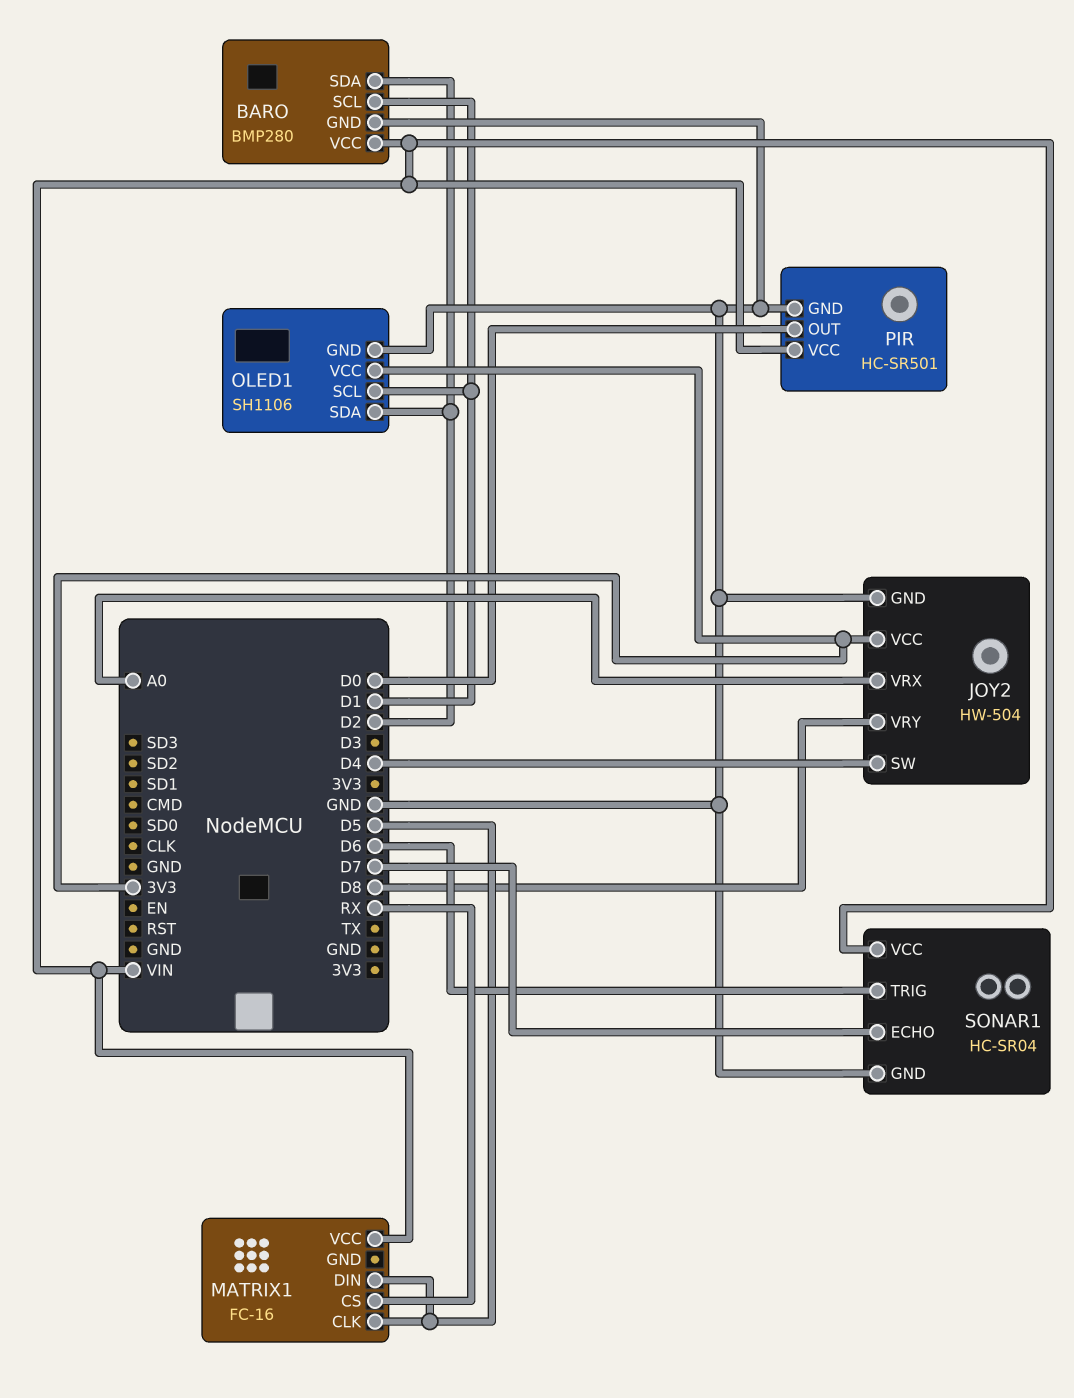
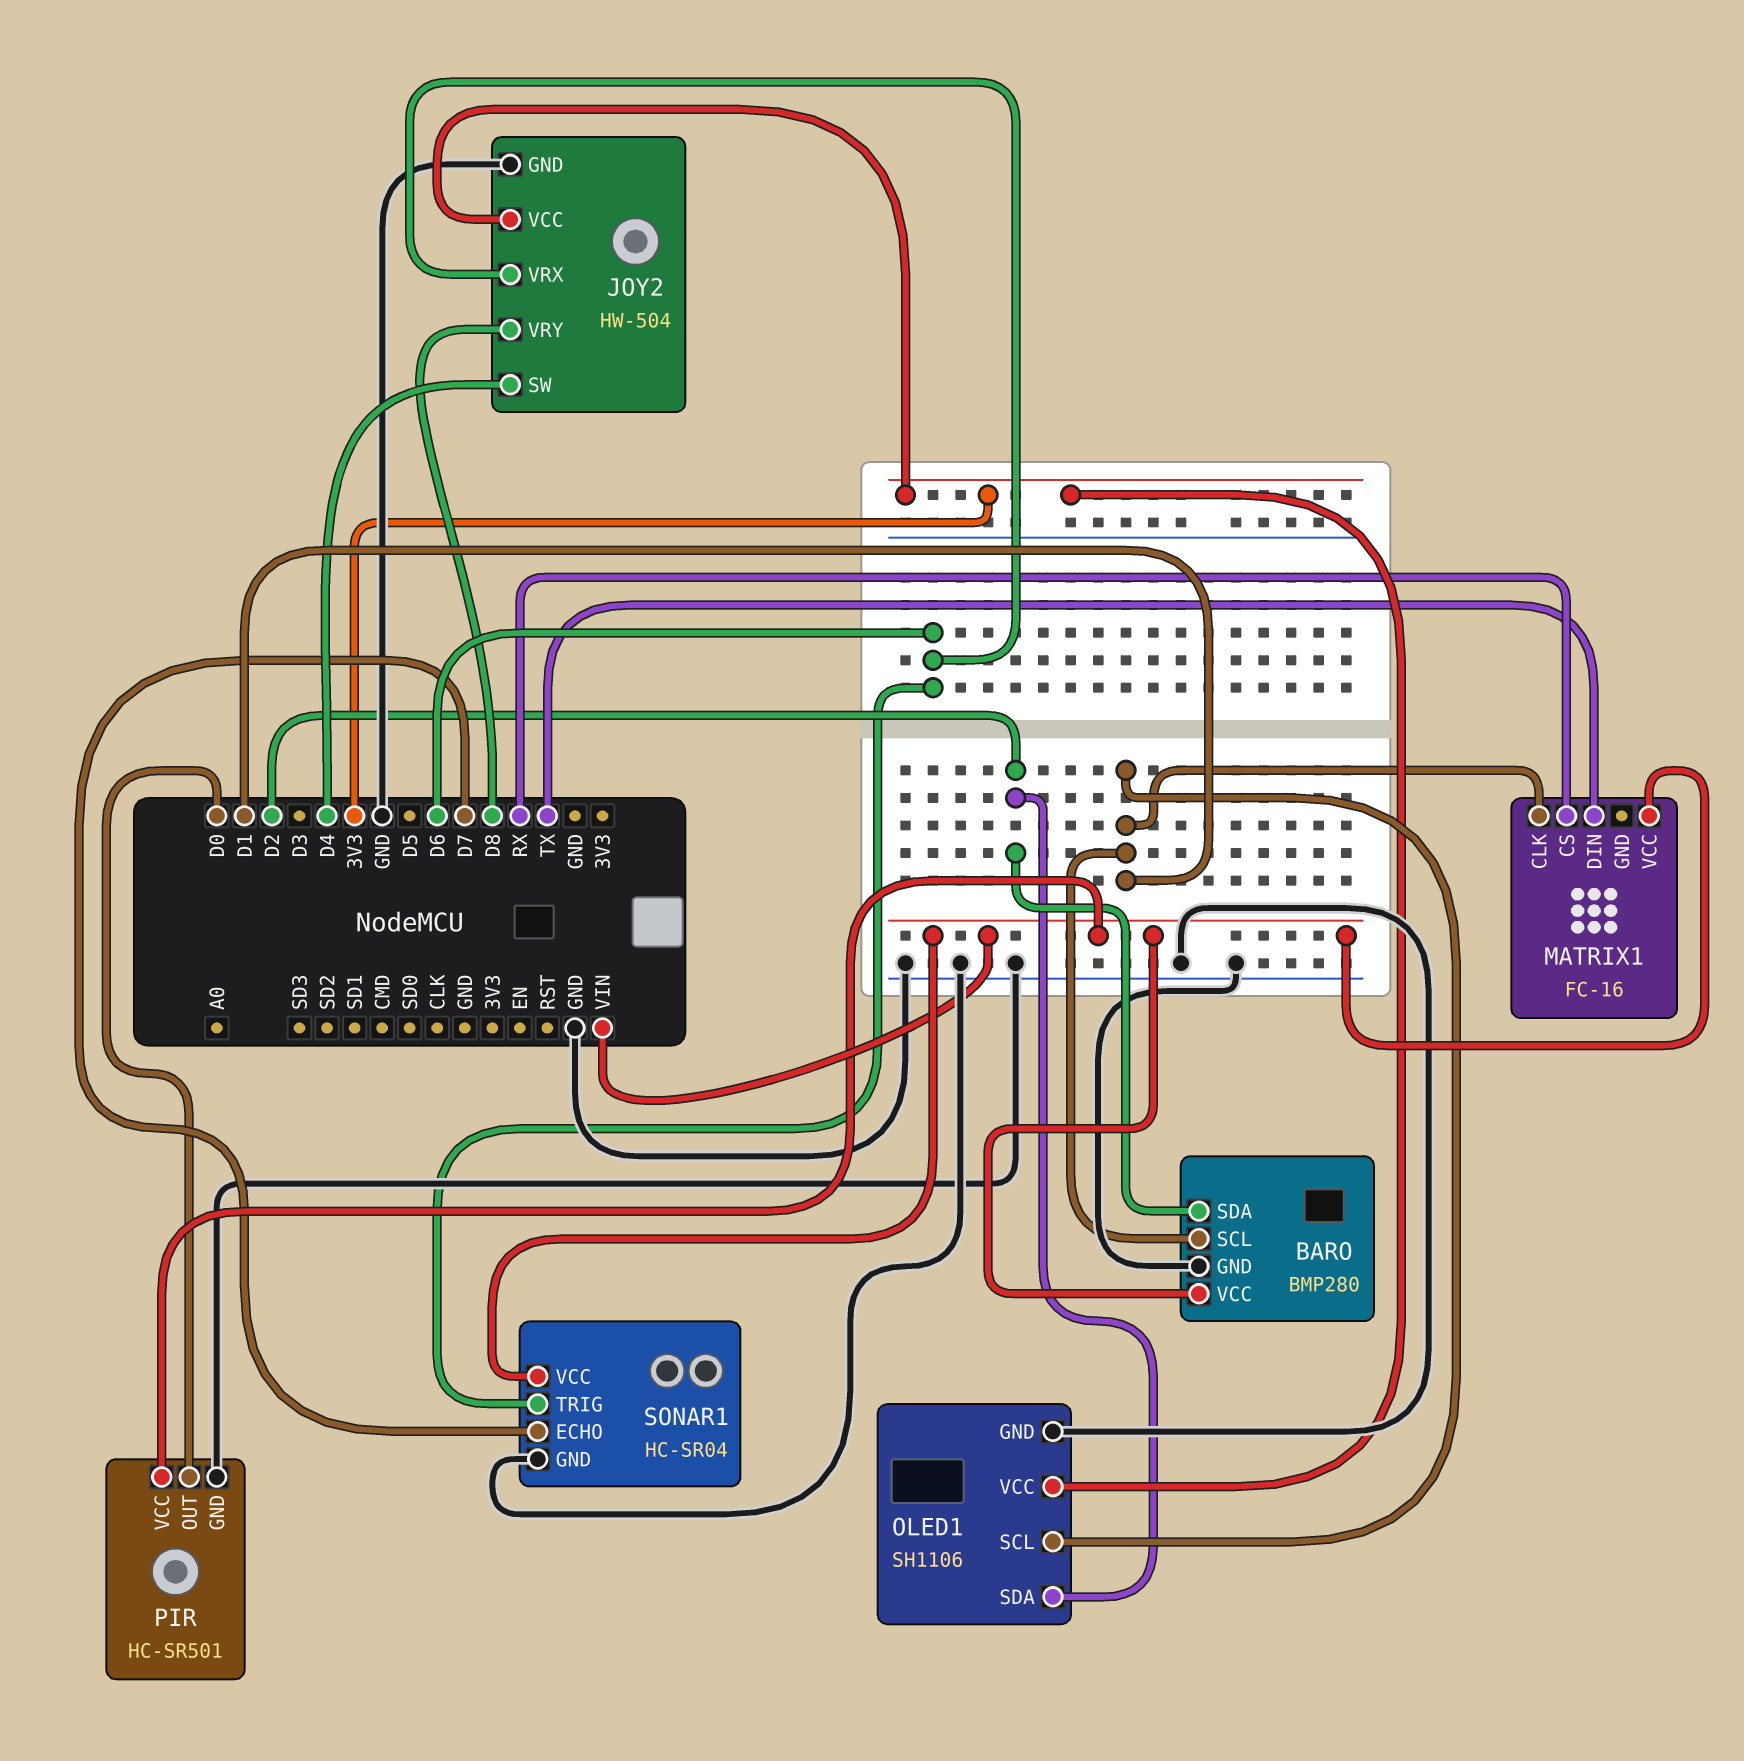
JOY2 pin VRX: A0 -> D6
MATRIX1 pin CLK: D5 -> D1
MATRIX1 pin DIN: D5 -> TX

